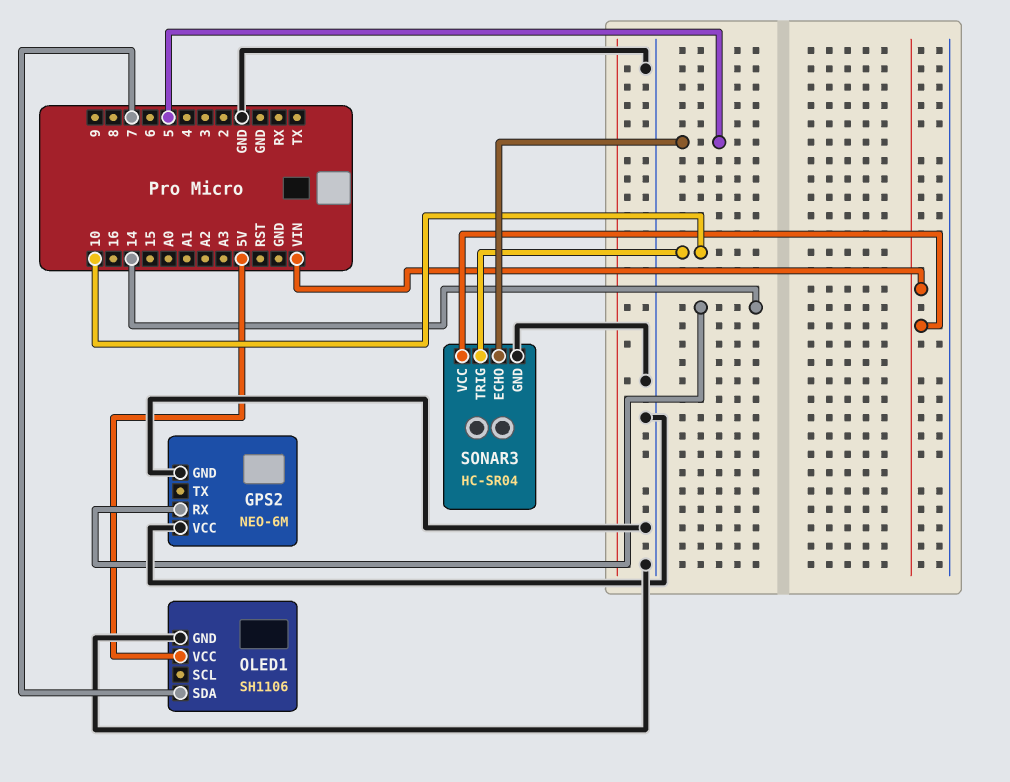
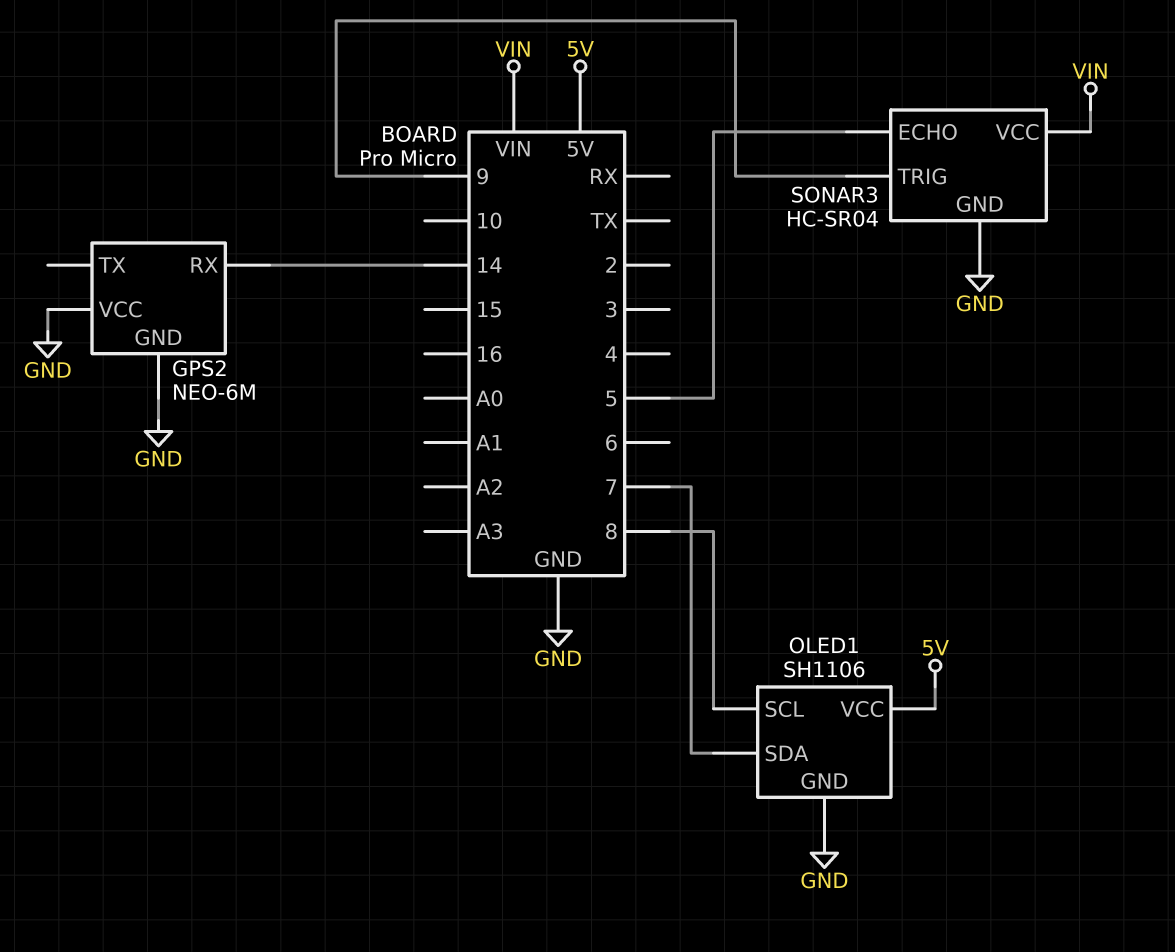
OLED1 pin SCL: none -> 8
SONAR3 pin TRIG: 10 -> 9

